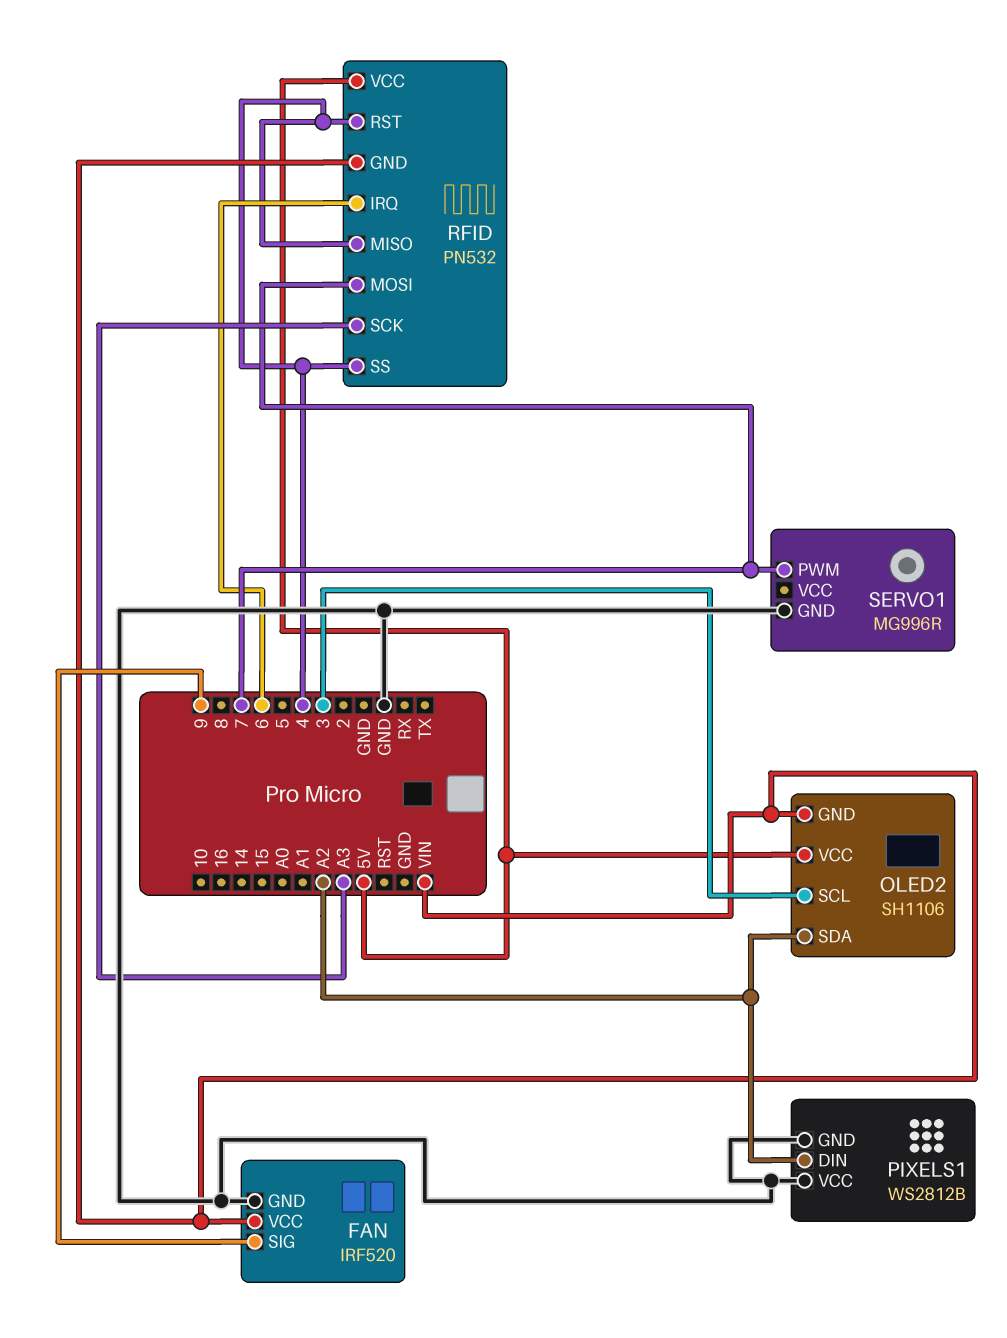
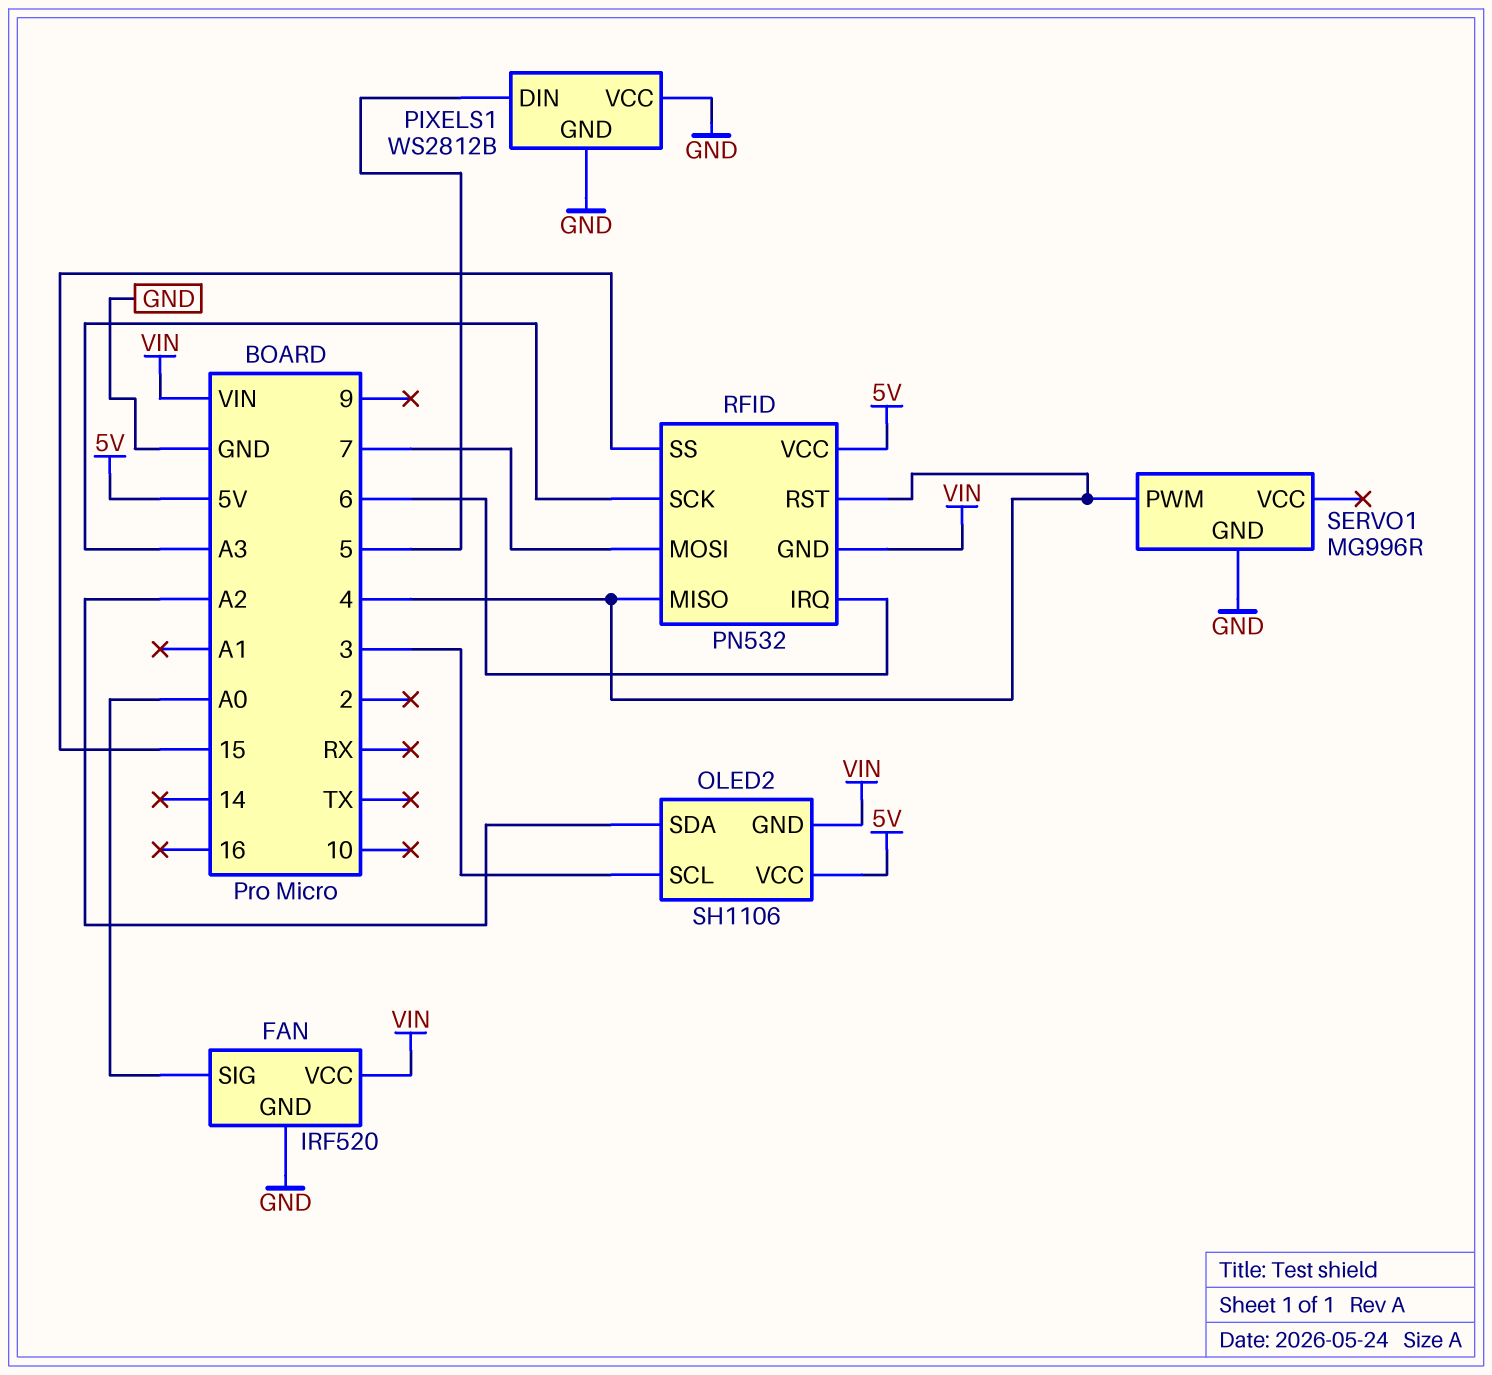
FAN pin SIG: 9 -> A0
PIXELS1 pin DIN: A2 -> 5
RFID pin SS: 4 -> 15
SERVO1 pin PWM: 7 -> 4

